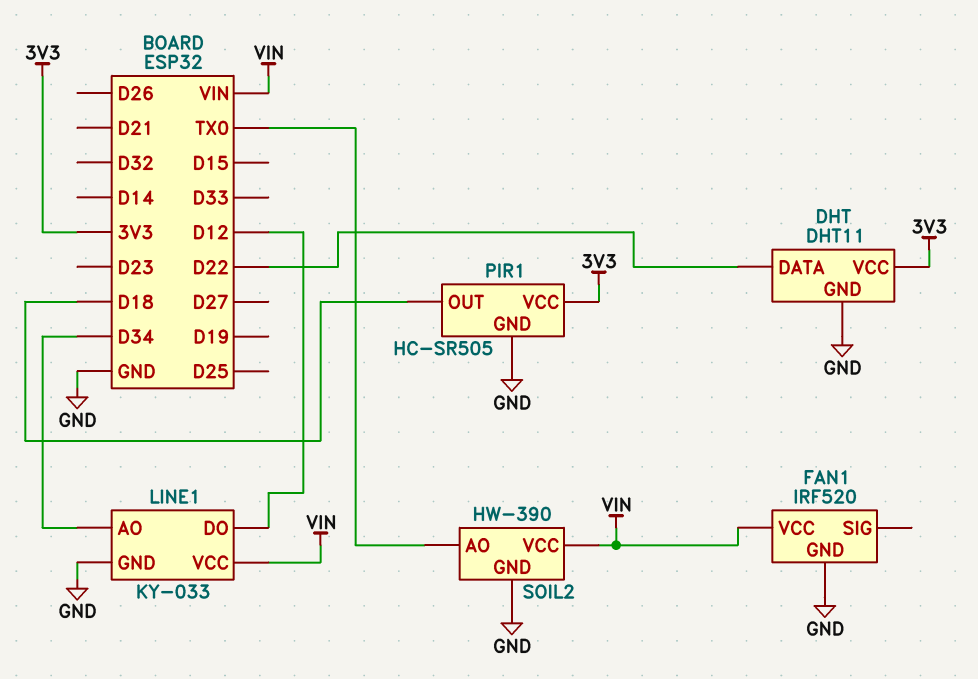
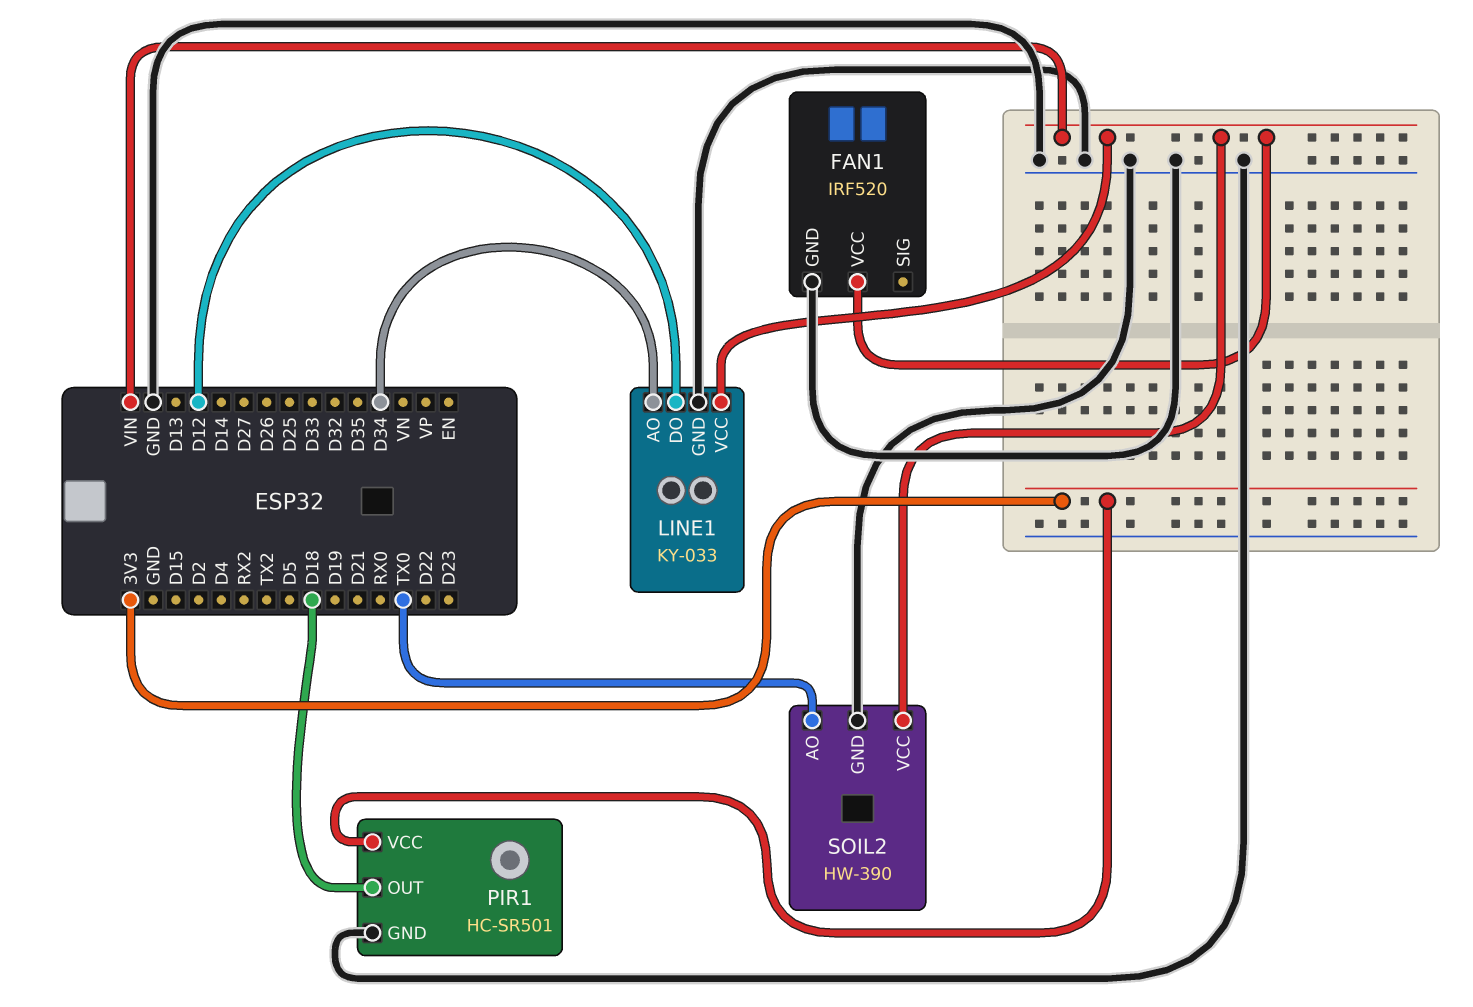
DHT: DHT11 -> none
DHT pin DATA: D22 -> none
DHT pin GND: GND -> none
DHT pin VCC: 3V3 -> none
PIR1: HC-SR505 -> HC-SR501

